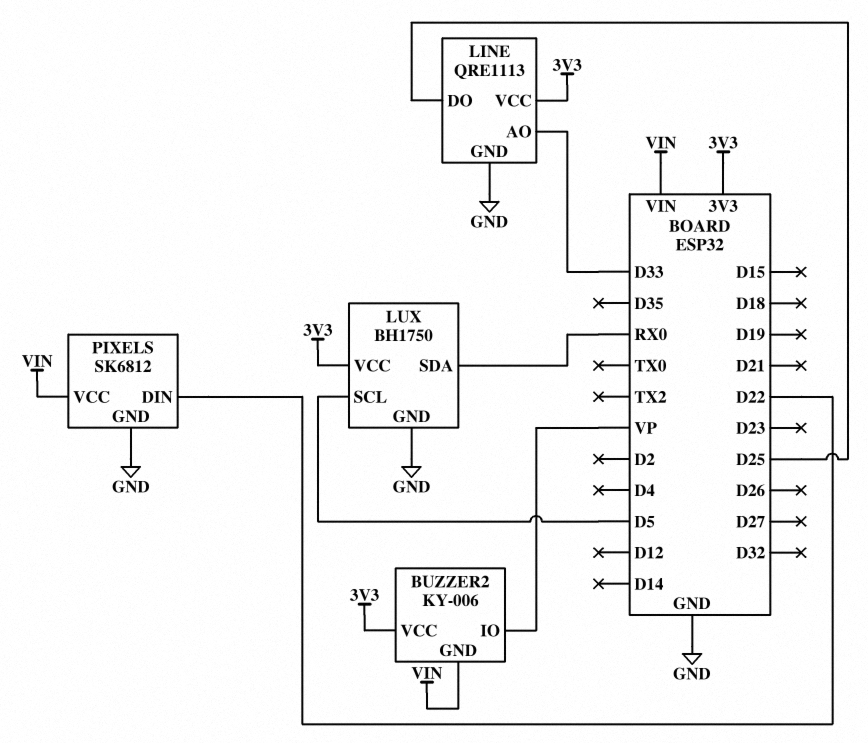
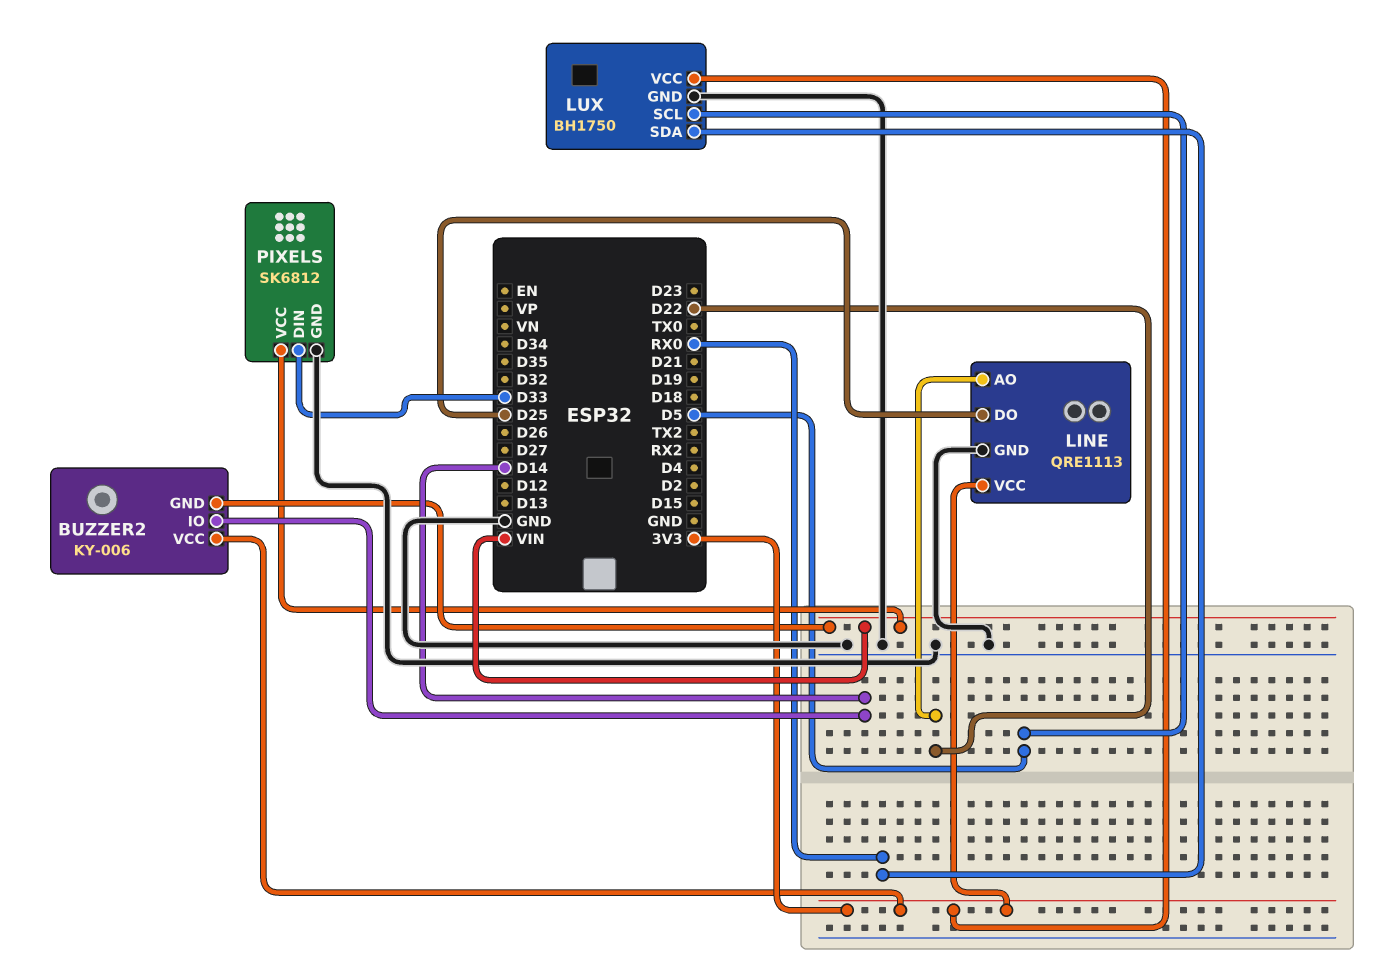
BUZZER2 pin IO: VP -> D14
LINE pin AO: D33 -> D22
PIXELS pin DIN: D22 -> D33

